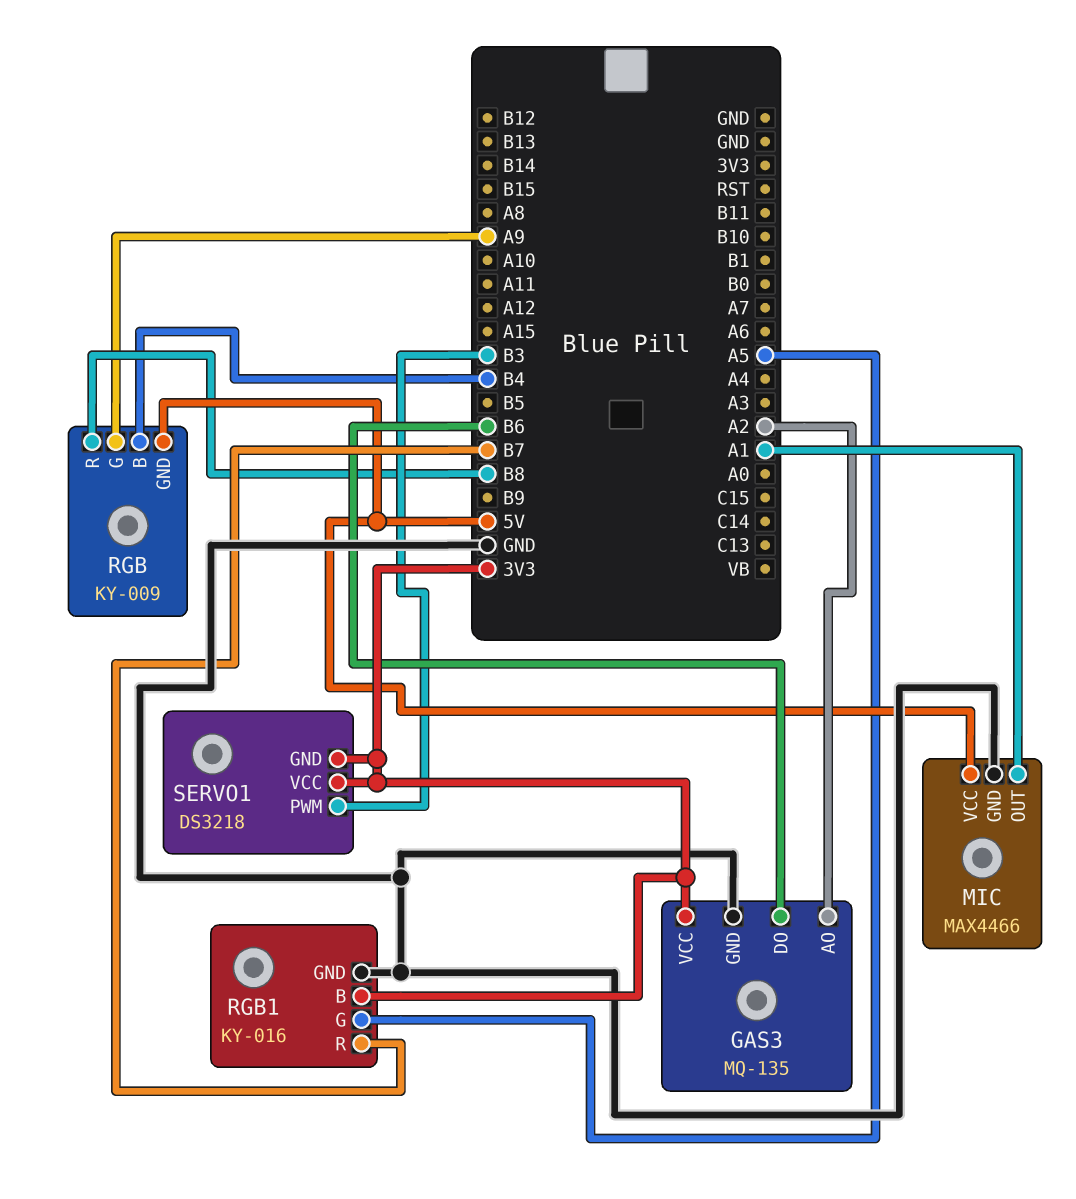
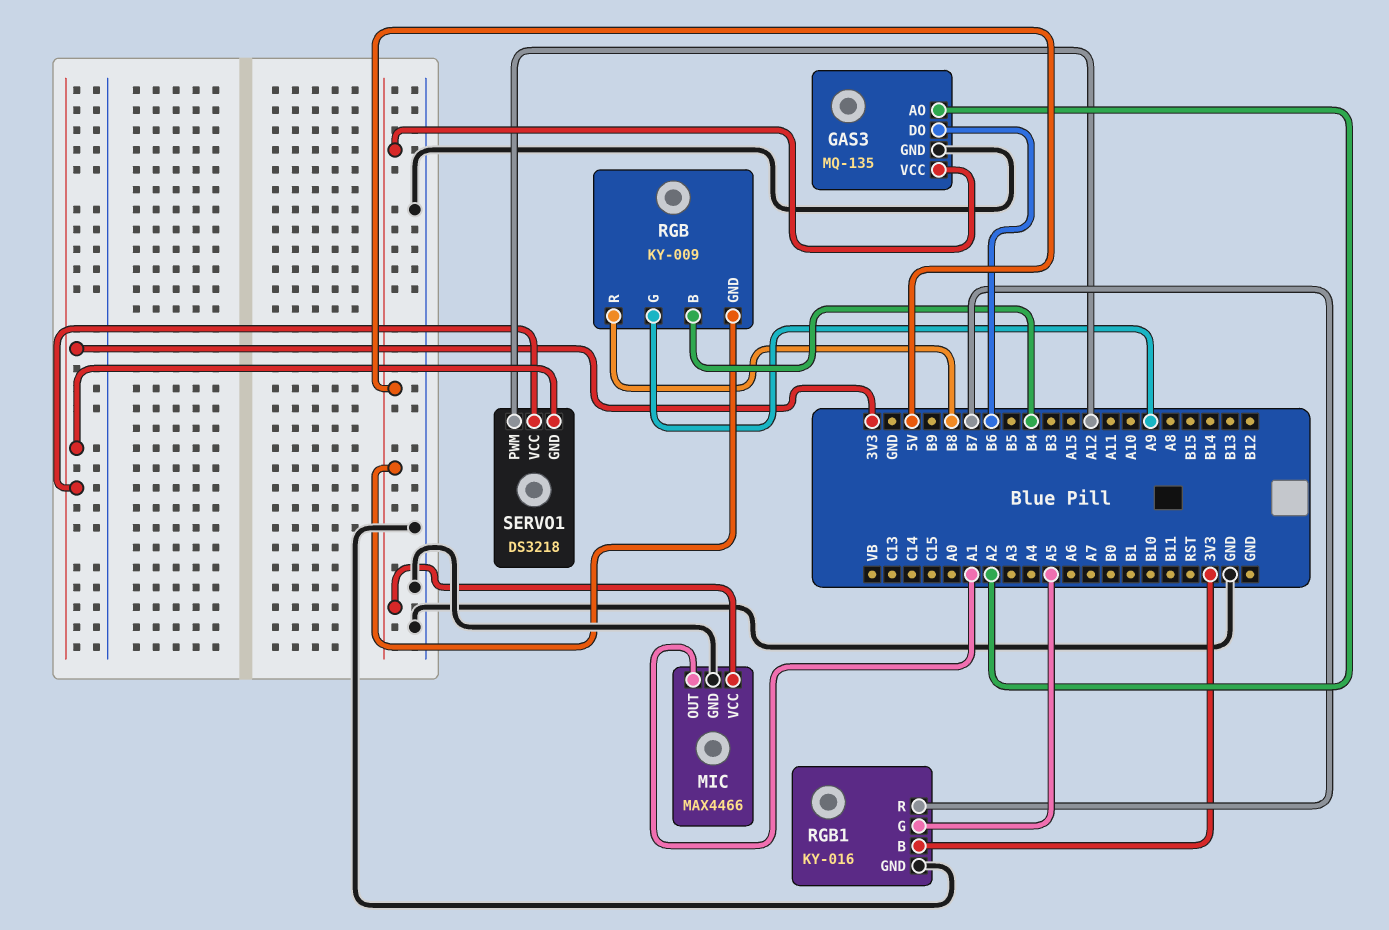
GAS3 pin VCC: 3V3 -> 5V
SERVO1 pin PWM: B3 -> A12

